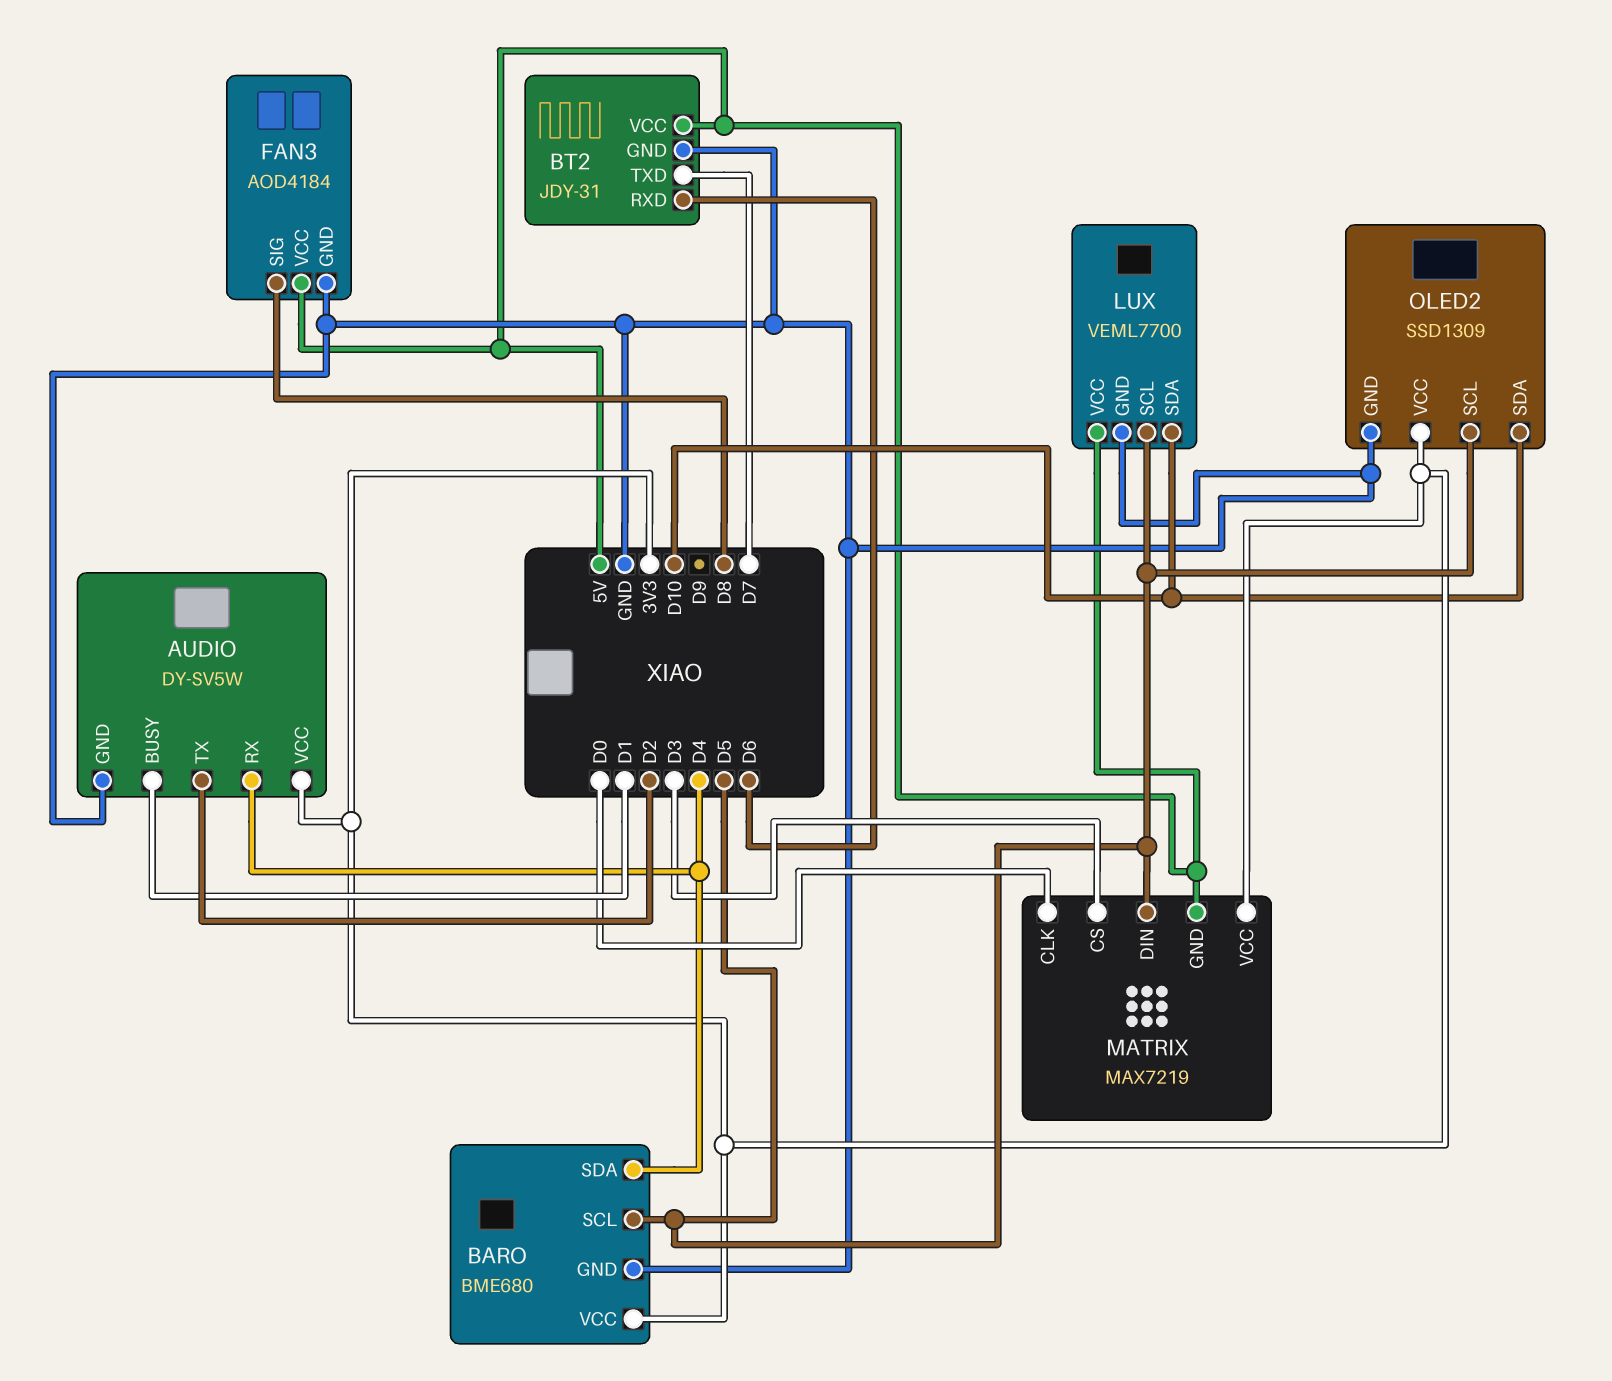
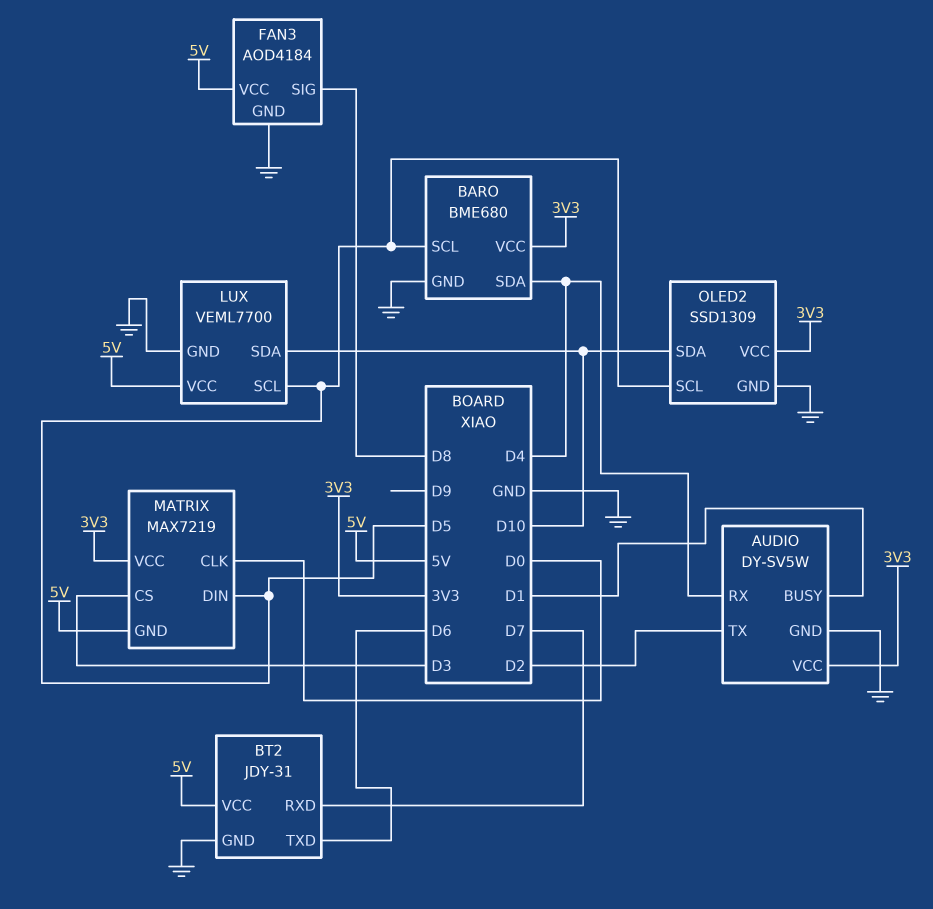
BT2 pin RXD: D6 -> D7
BT2 pin TXD: D7 -> D6

